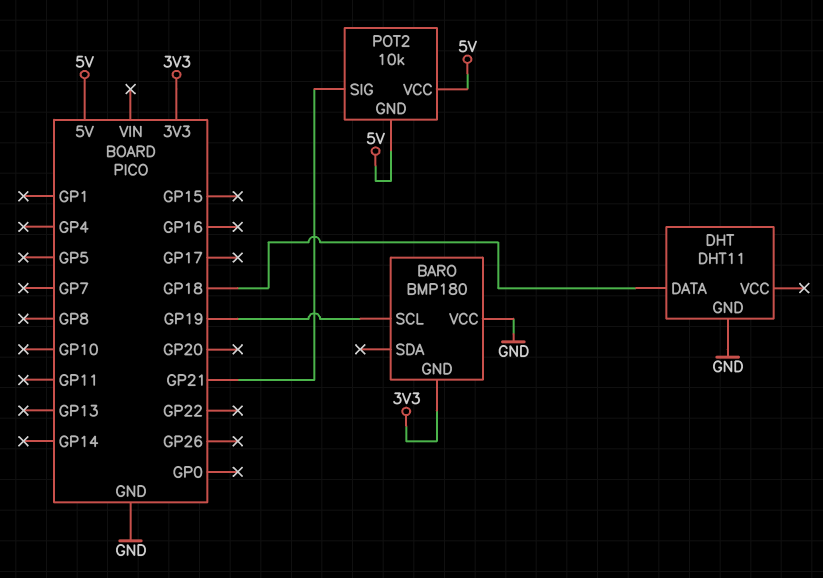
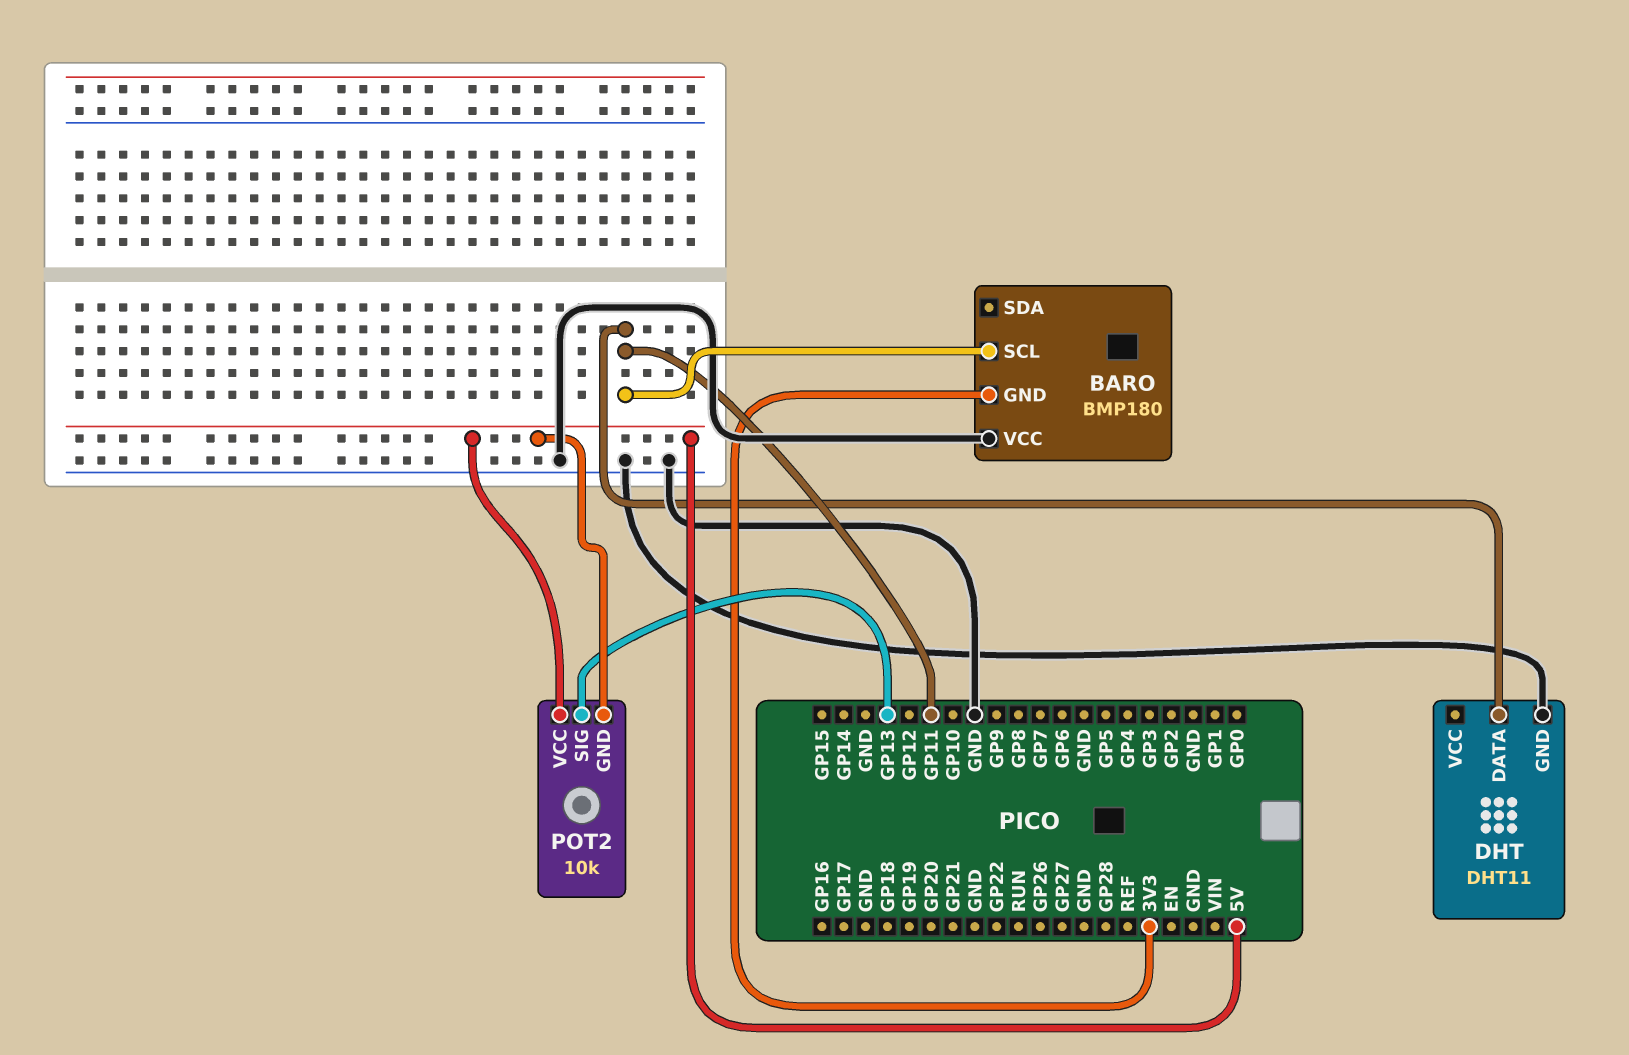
BARO pin SCL: GP19 -> GP11
DHT pin DATA: GP18 -> GP11
POT2 pin SIG: GP21 -> GP13

